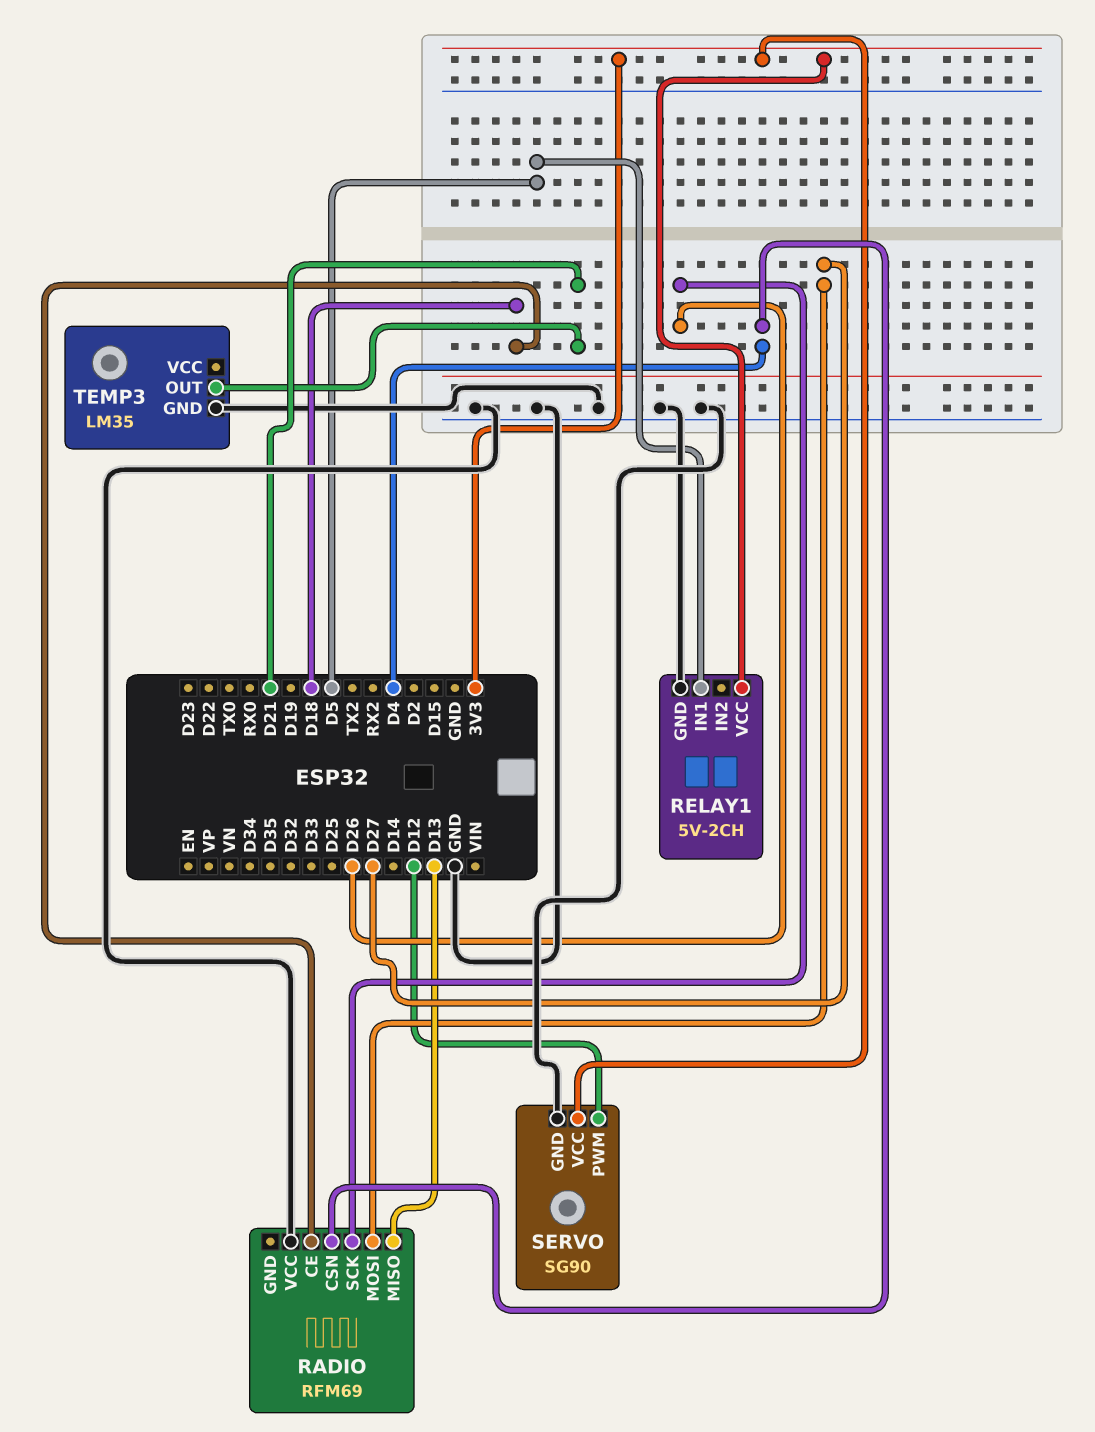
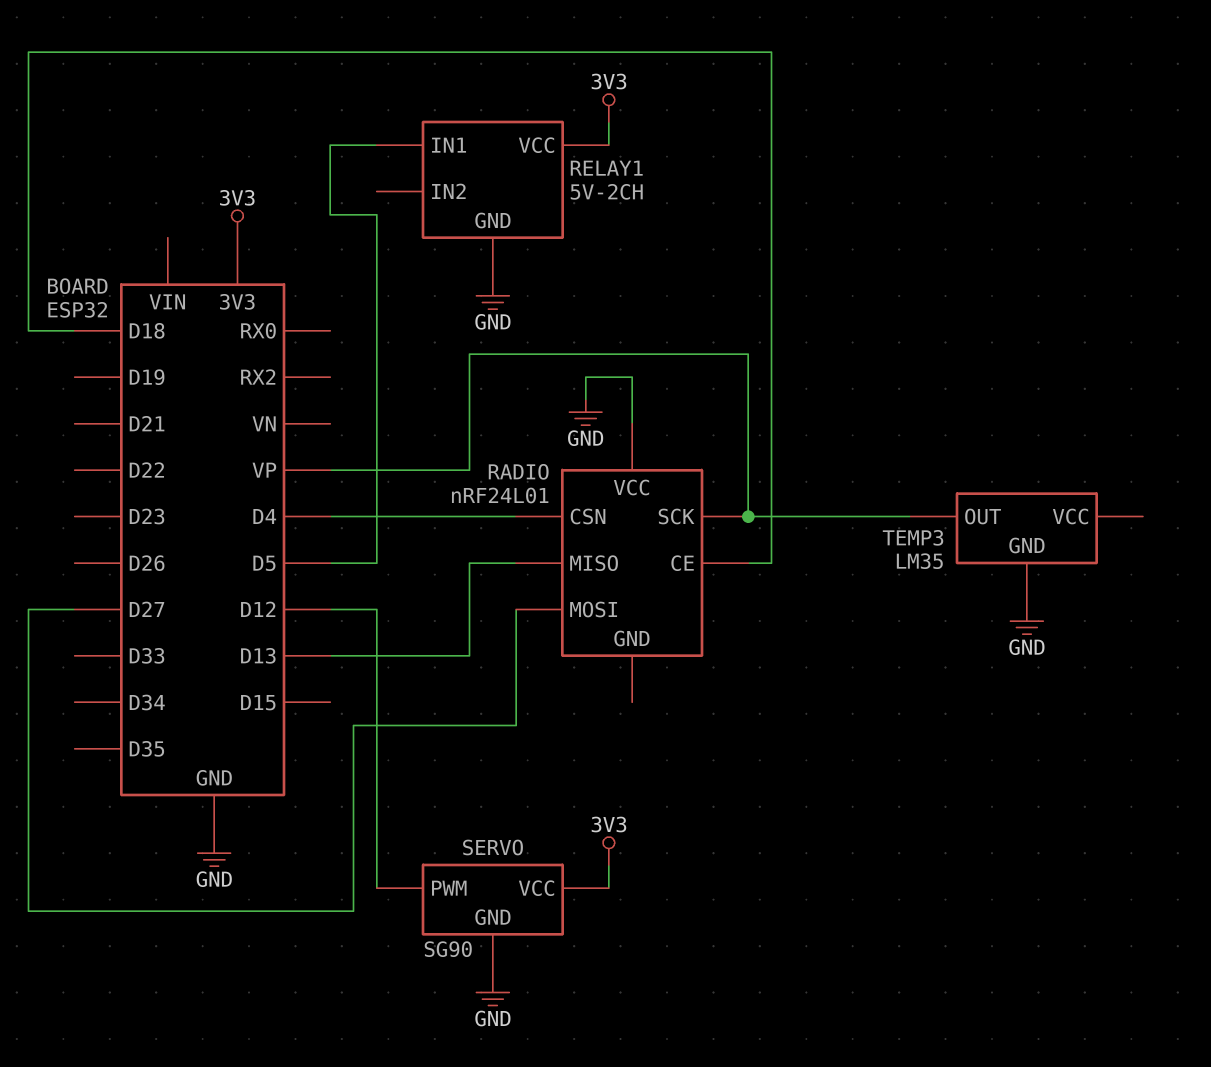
RADIO: RFM69 -> nRF24L01
RADIO pin SCK: D26 -> VP
TEMP3 pin OUT: D21 -> VP

